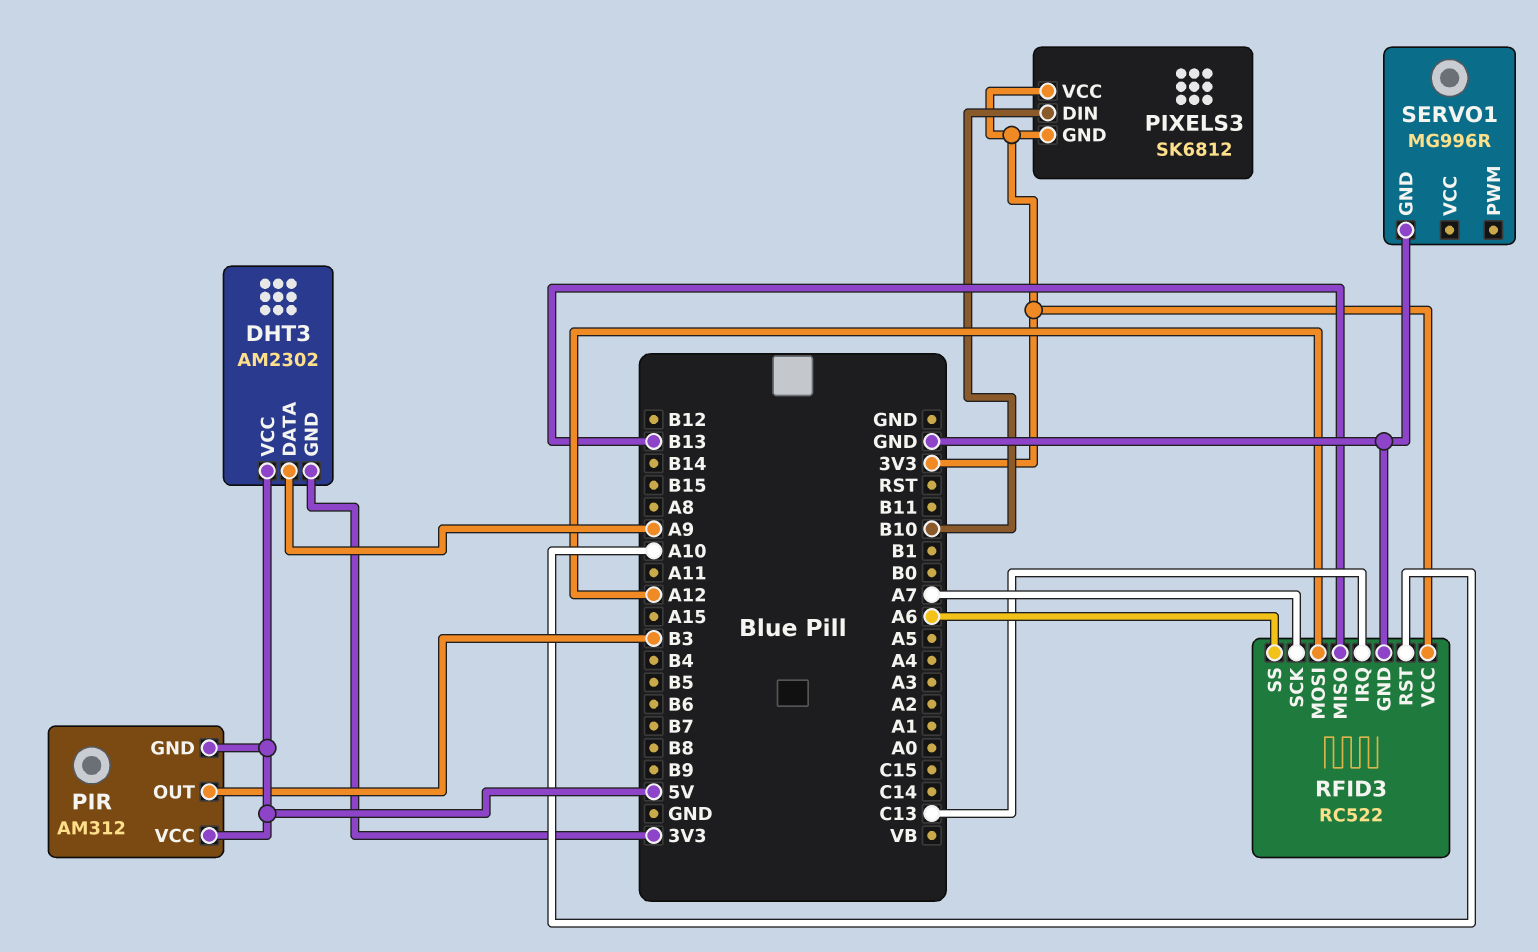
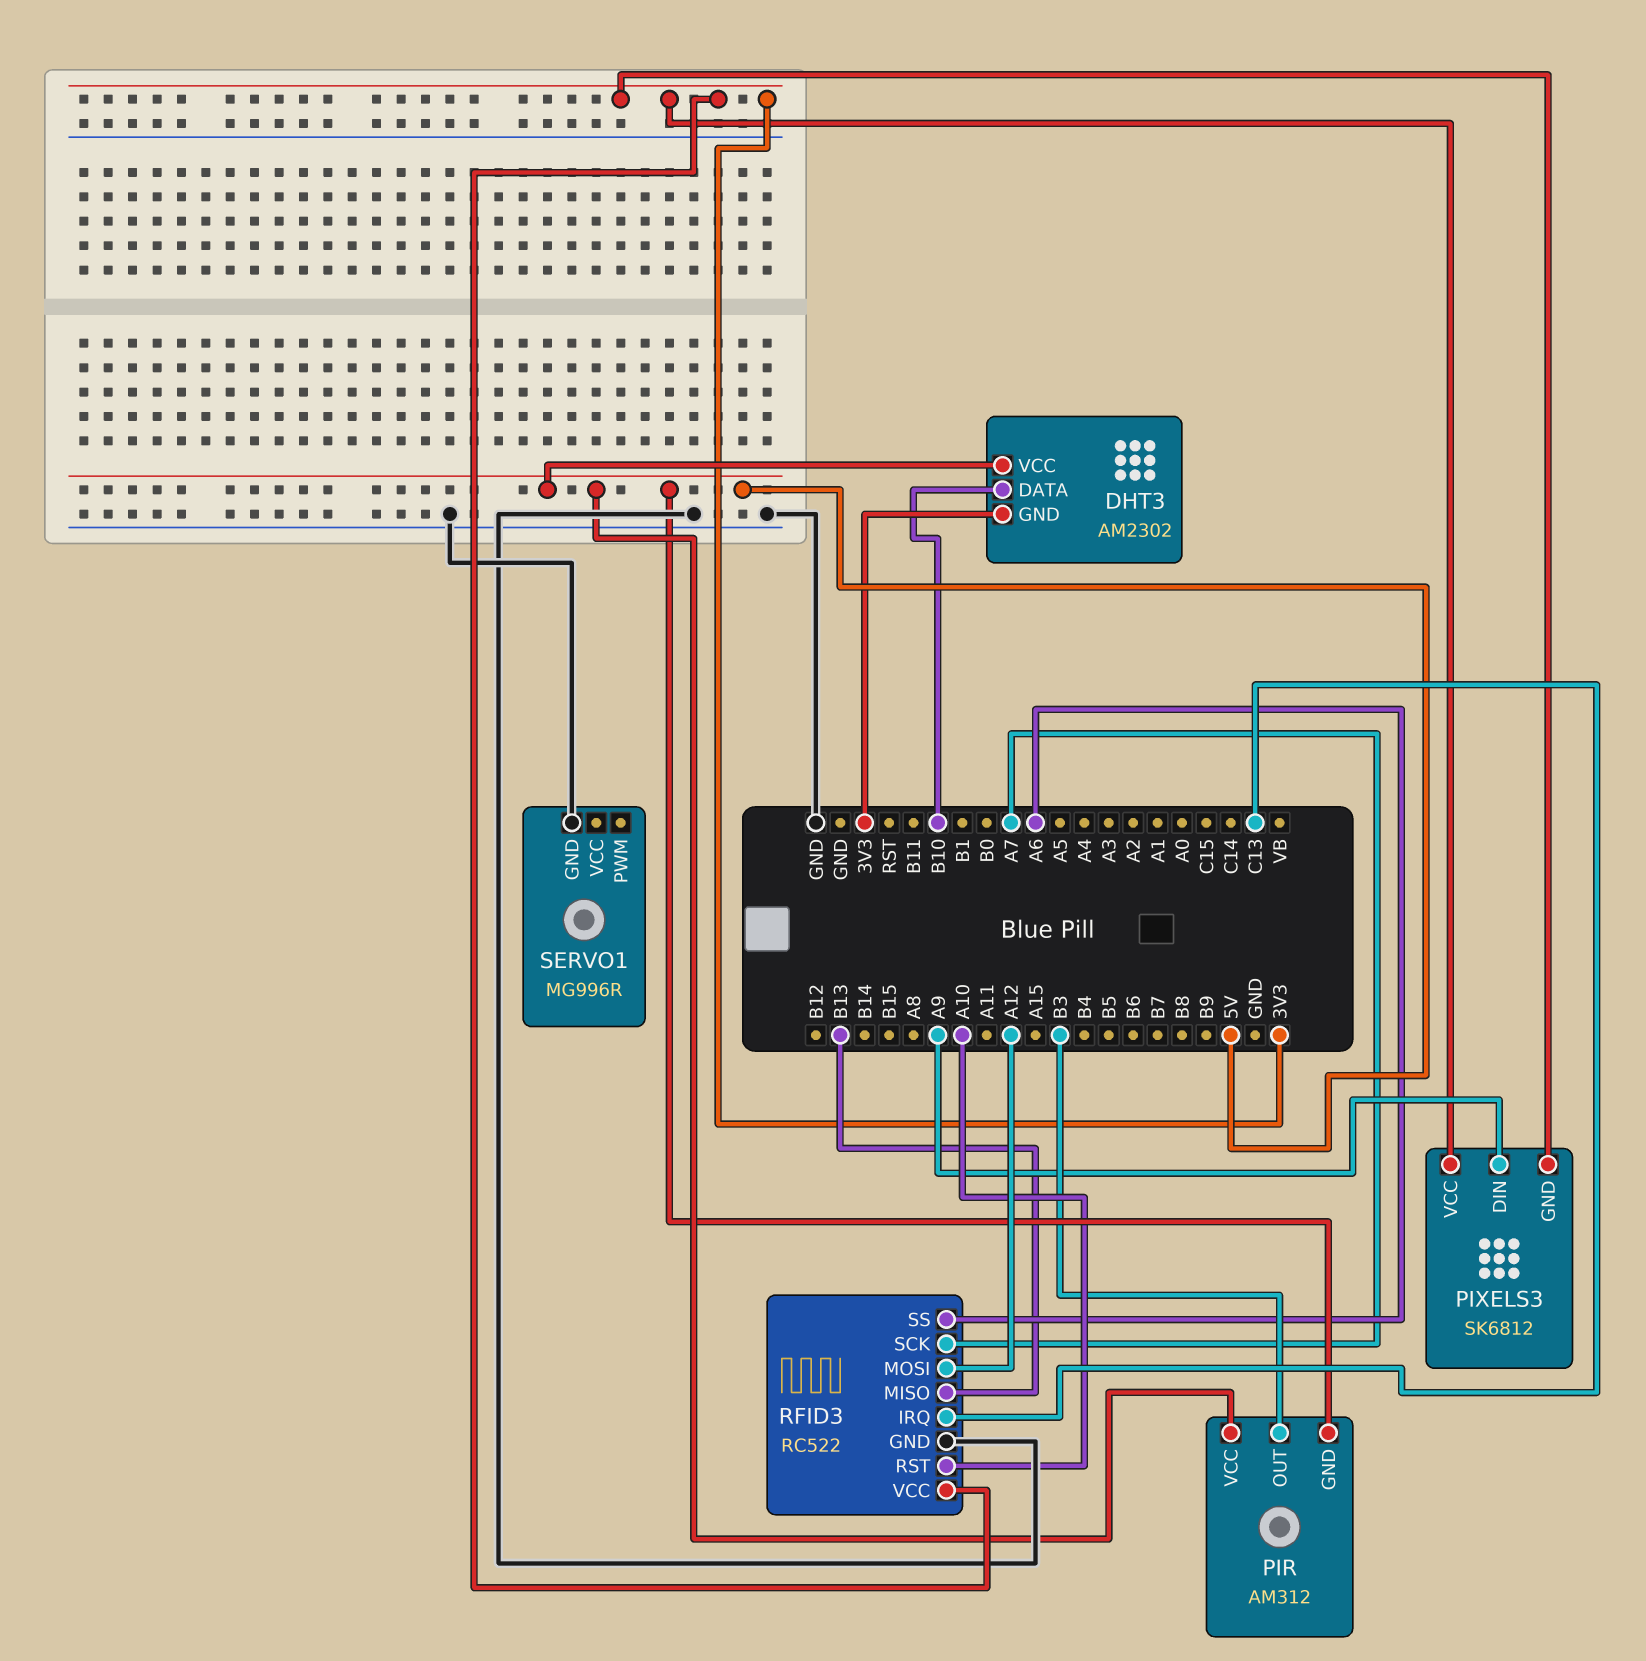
DHT3 pin DATA: A9 -> B10
PIXELS3 pin DIN: B10 -> A9

